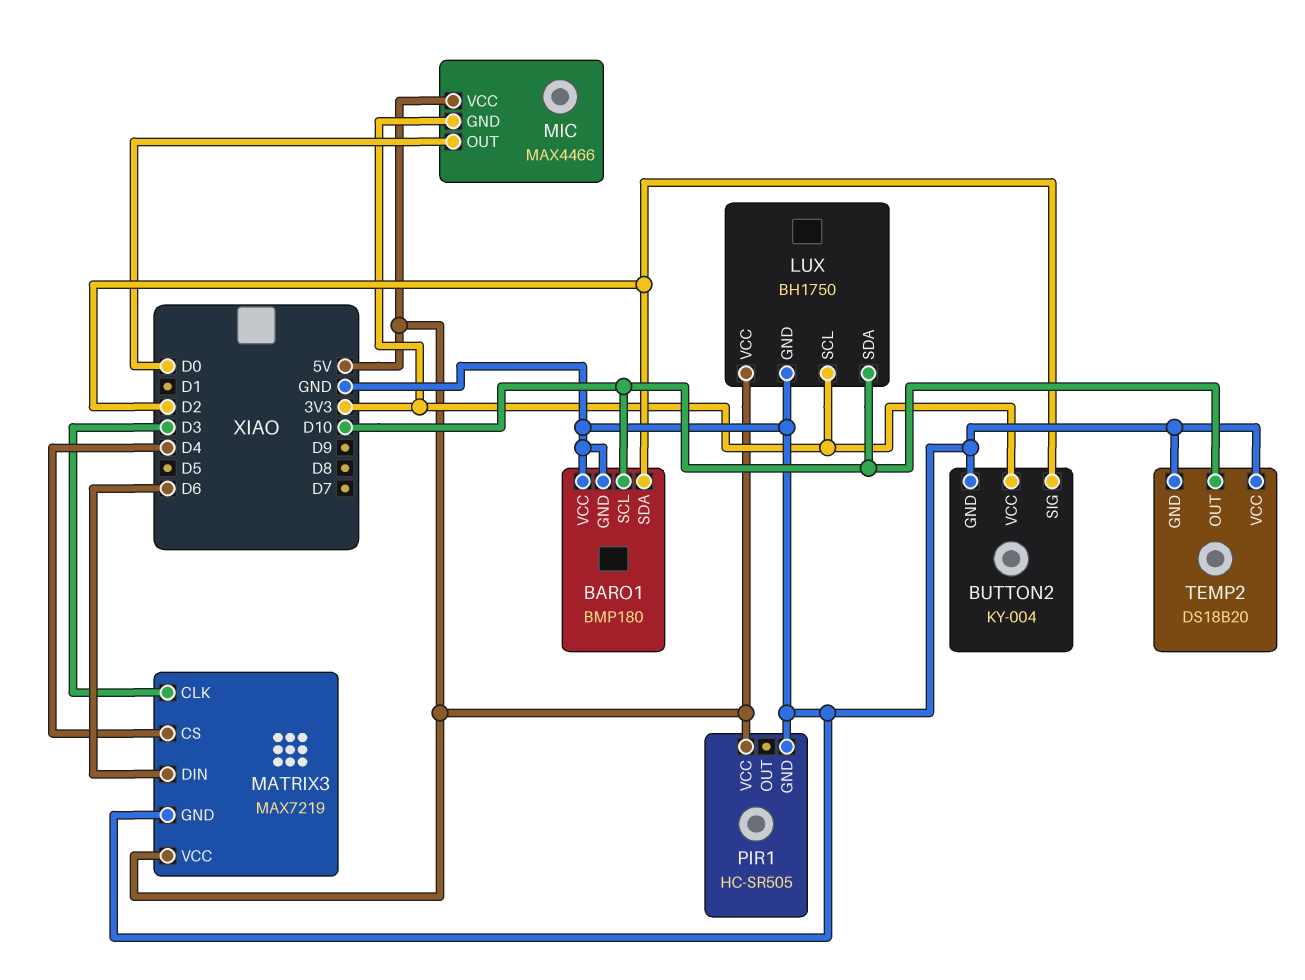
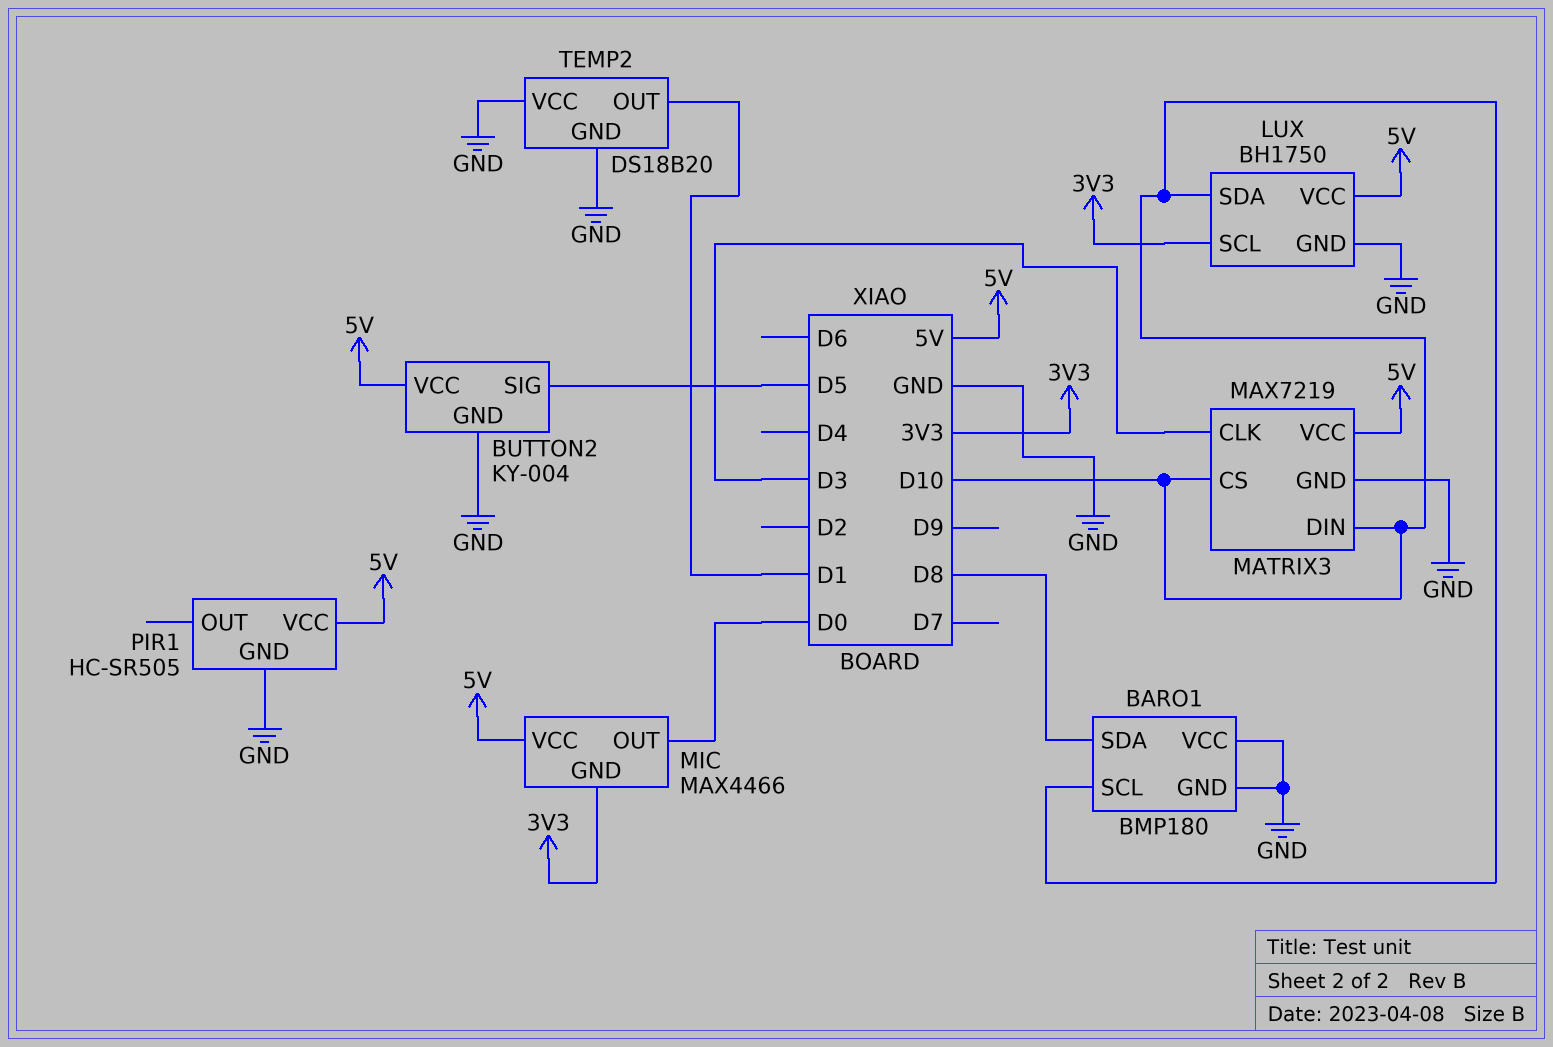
BARO1 pin SDA: D2 -> D8
BUTTON2 pin SIG: D2 -> D5
BUTTON2 pin VCC: 3V3 -> 5V
MATRIX3 pin CS: D4 -> D10
MATRIX3 pin DIN: D6 -> D10
TEMP2 pin OUT: D10 -> D1

